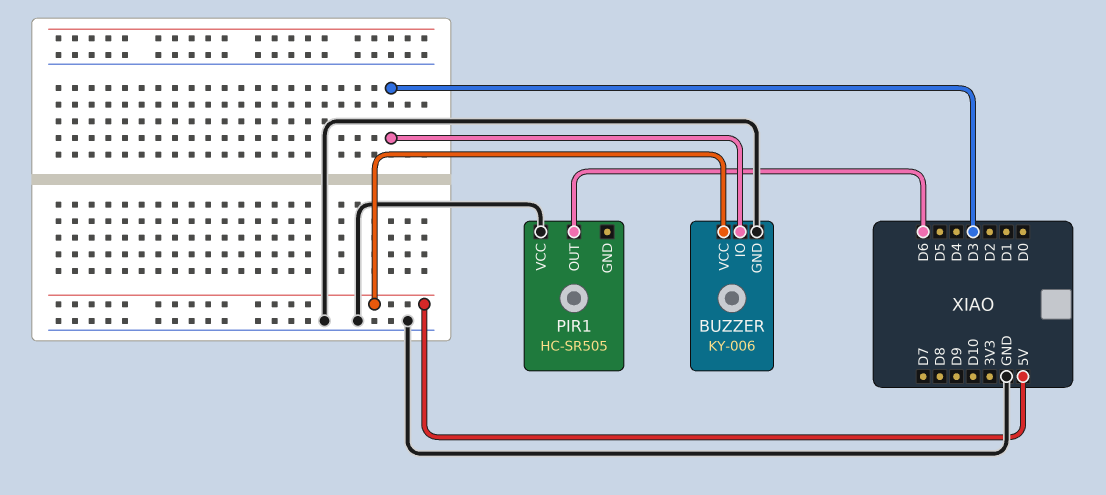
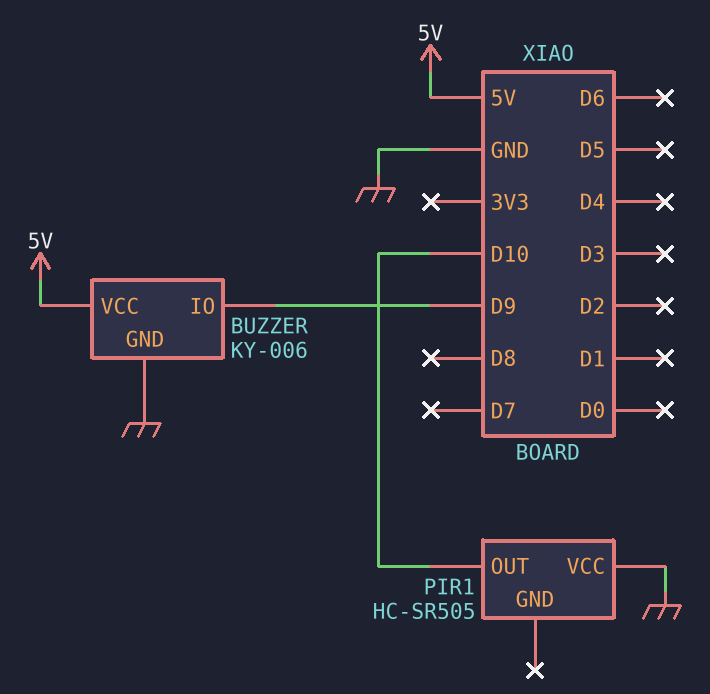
BUZZER pin IO: D3 -> D9
PIR1 pin OUT: D6 -> D10

